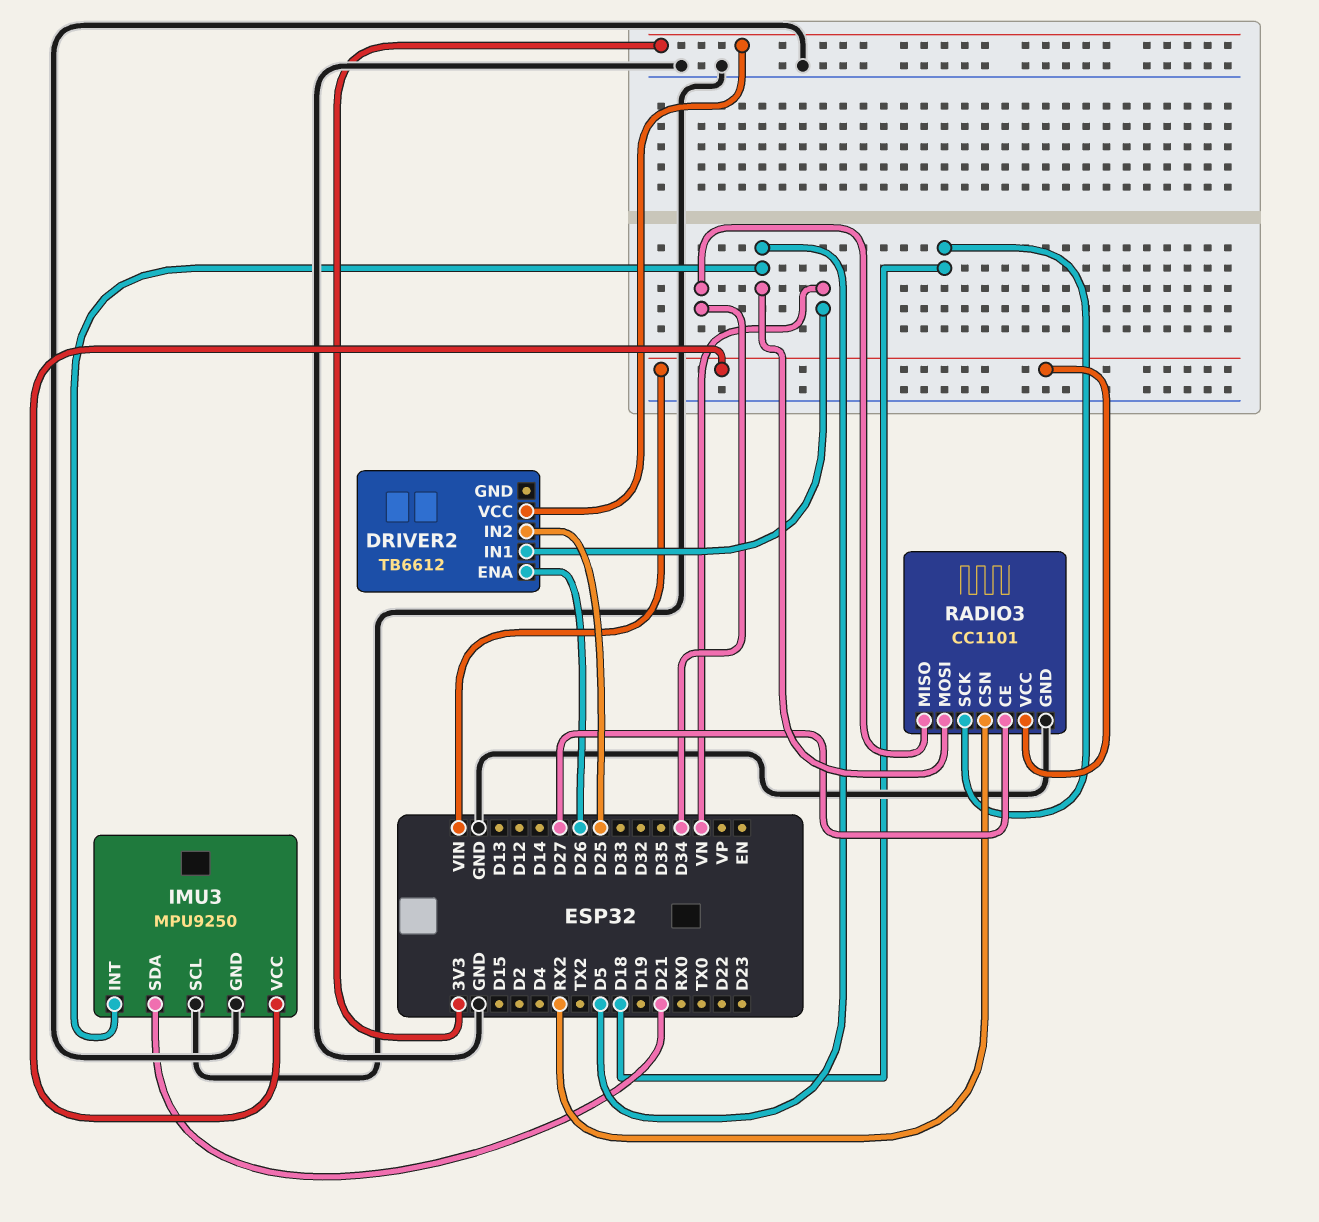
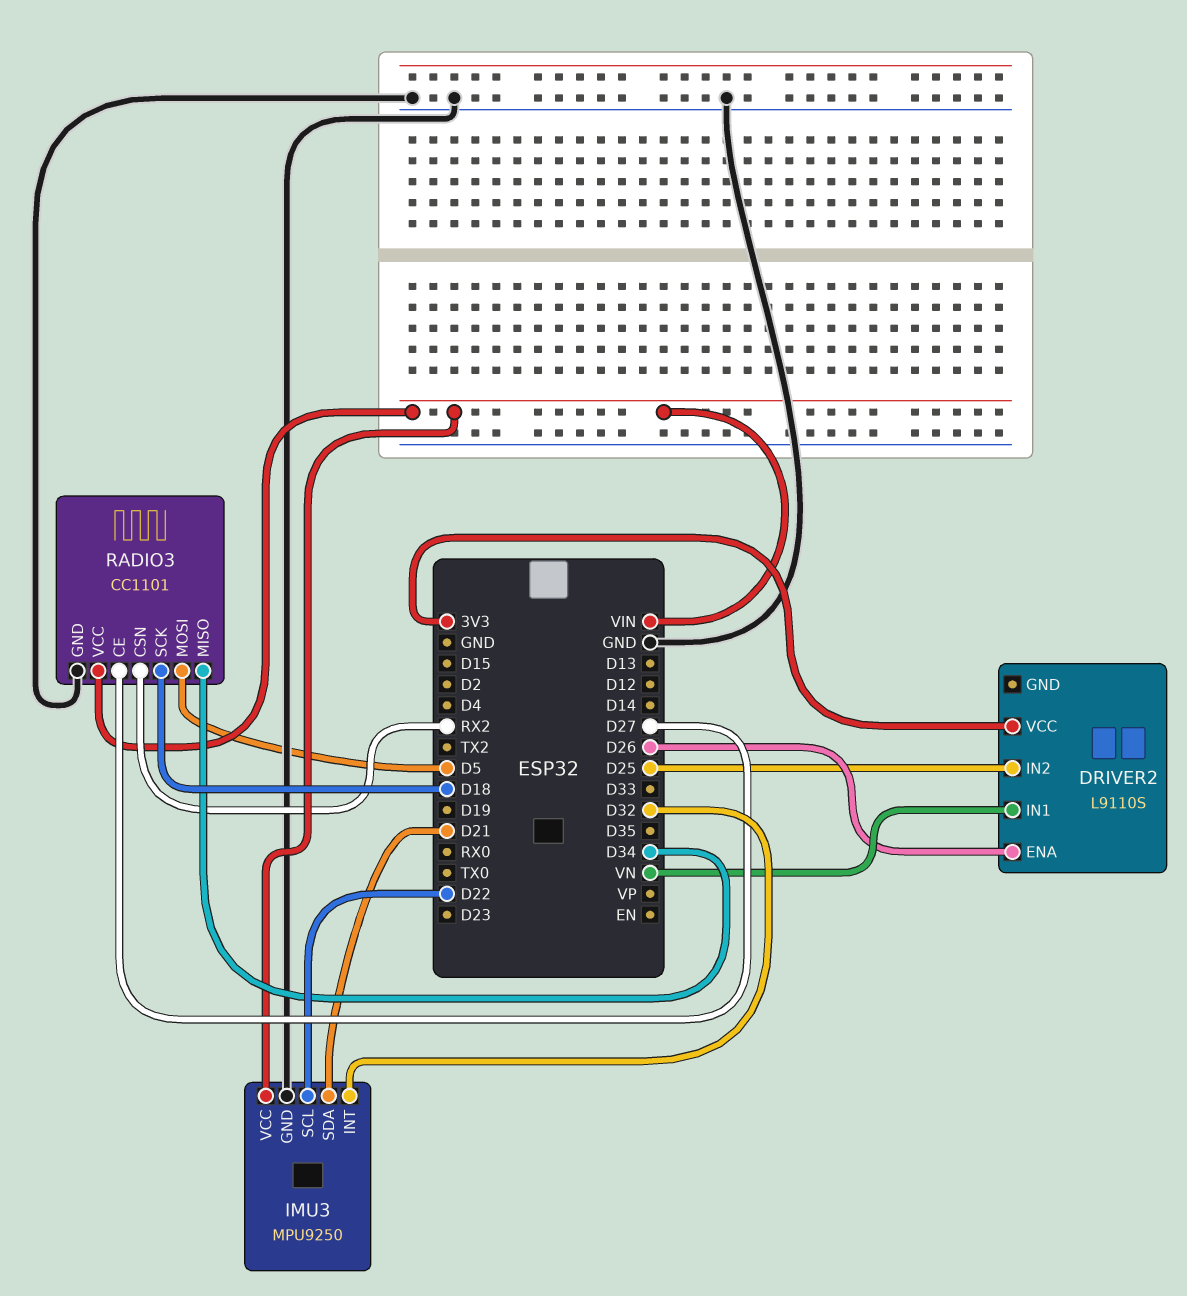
DRIVER2: TB6612 -> L9110S
IMU3 pin INT: D5 -> D32
IMU3 pin SCL: GND -> D22

